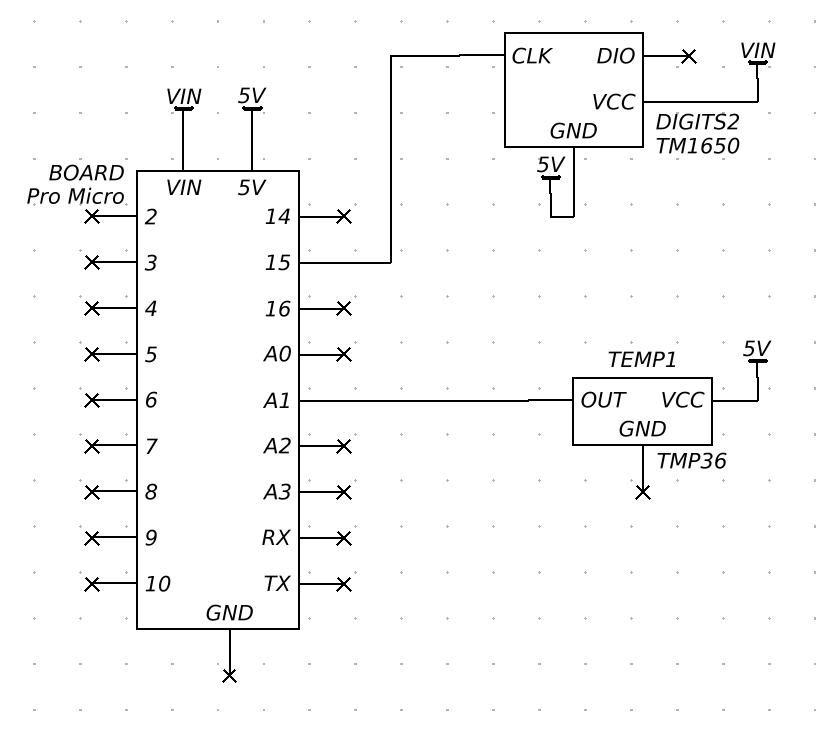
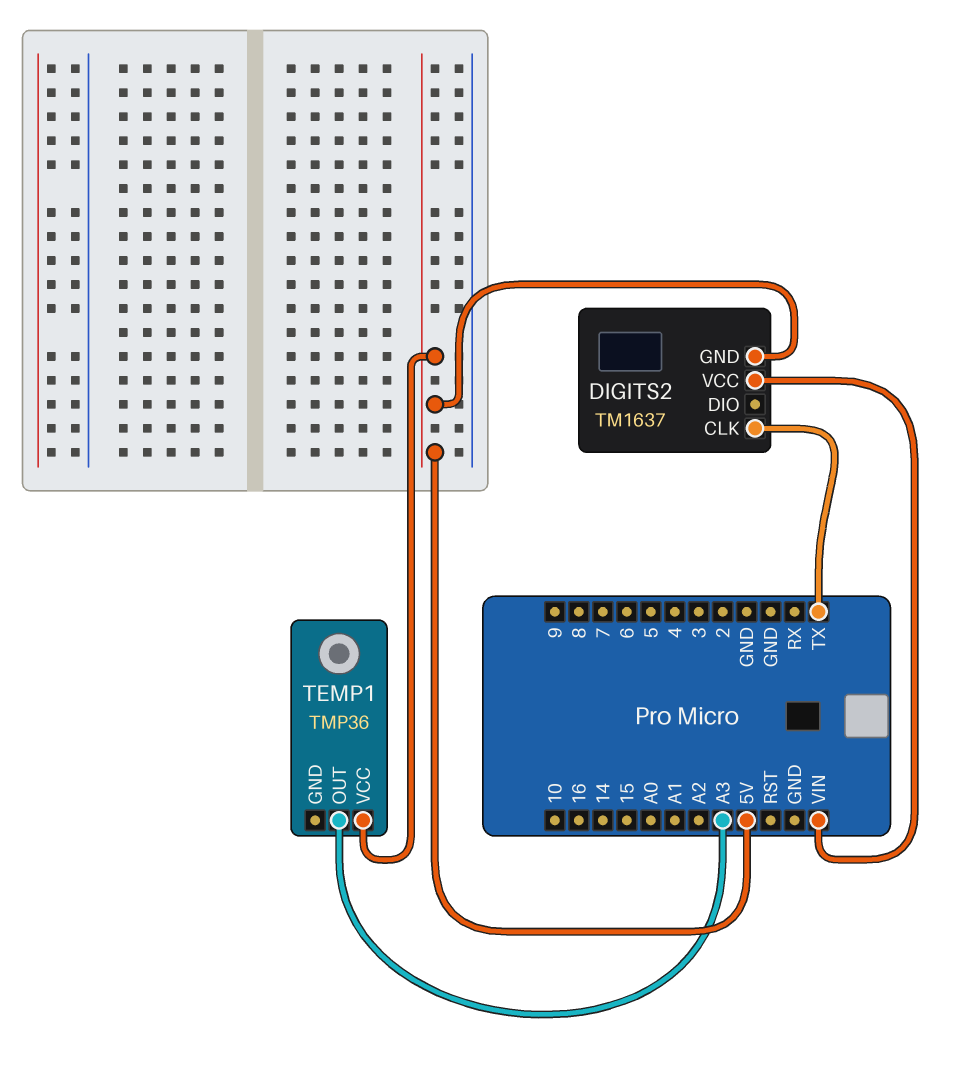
DIGITS2: TM1650 -> TM1637
DIGITS2 pin CLK: 15 -> TX
TEMP1 pin OUT: A1 -> A3

